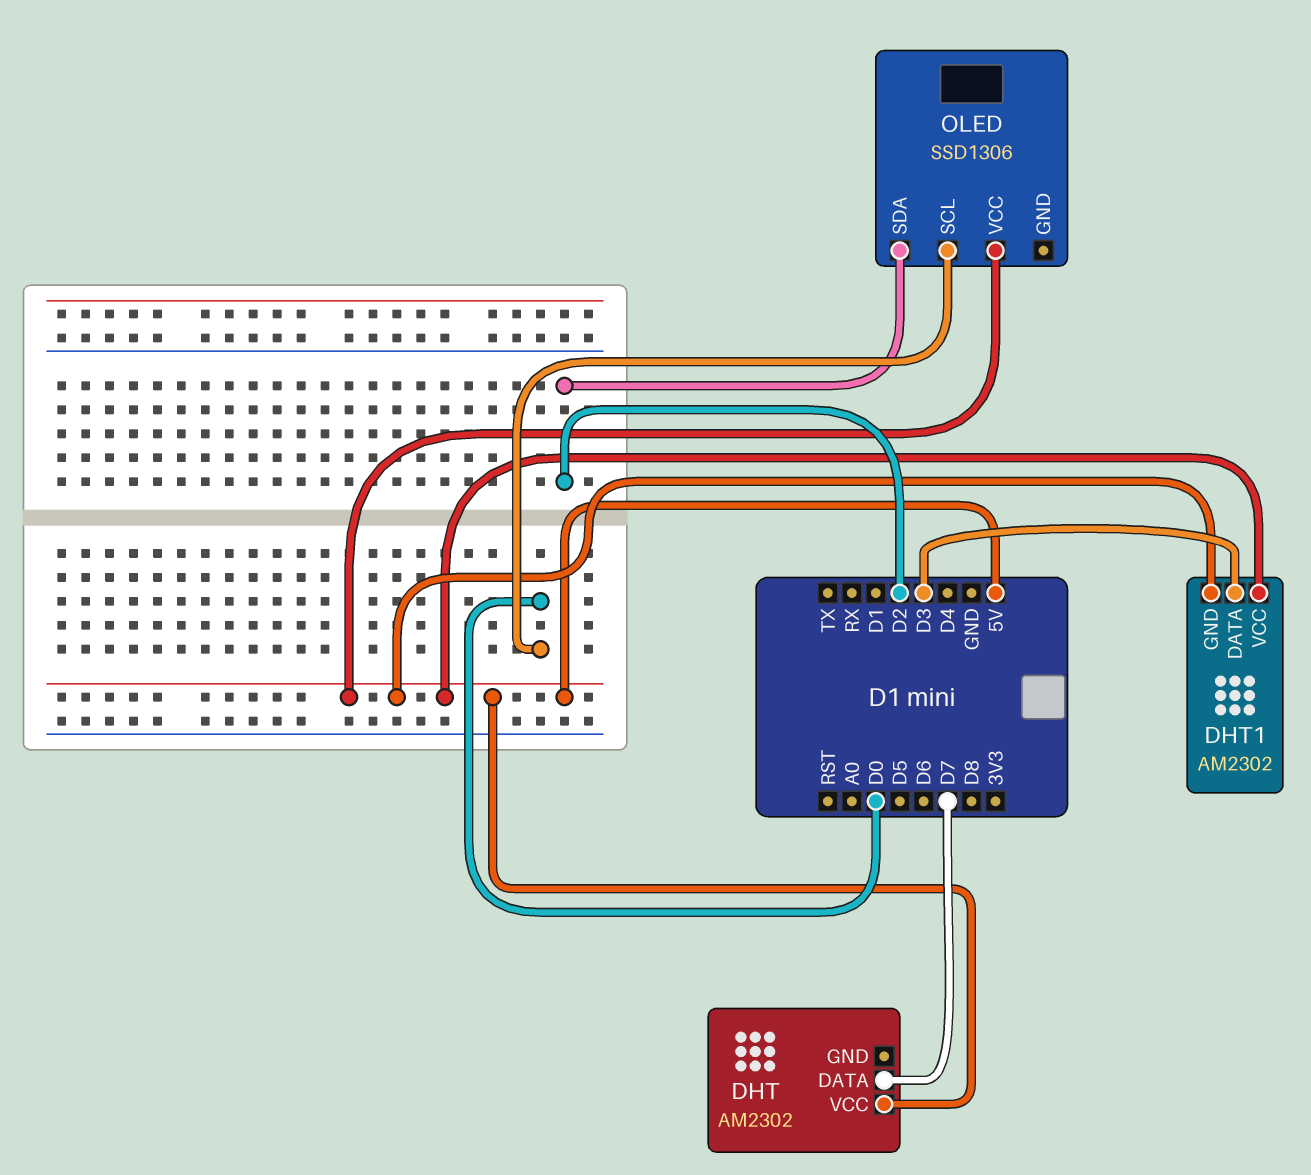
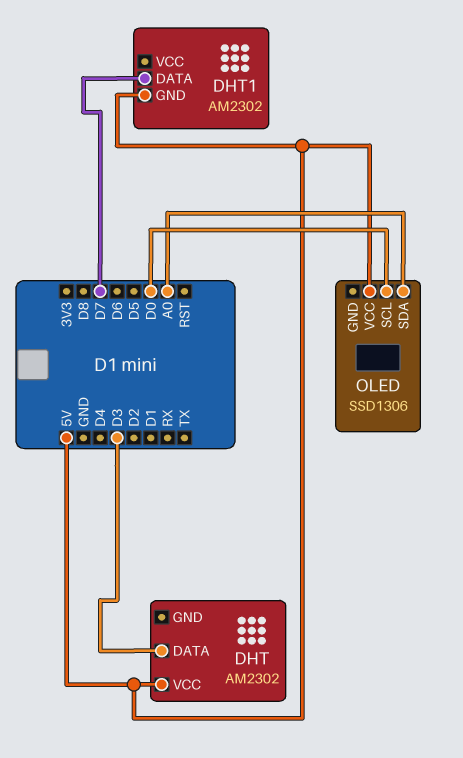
DHT pin DATA: D7 -> D3
DHT1 pin DATA: D3 -> D7
DHT1 pin VCC: 5V -> none
OLED pin SDA: D2 -> A0

